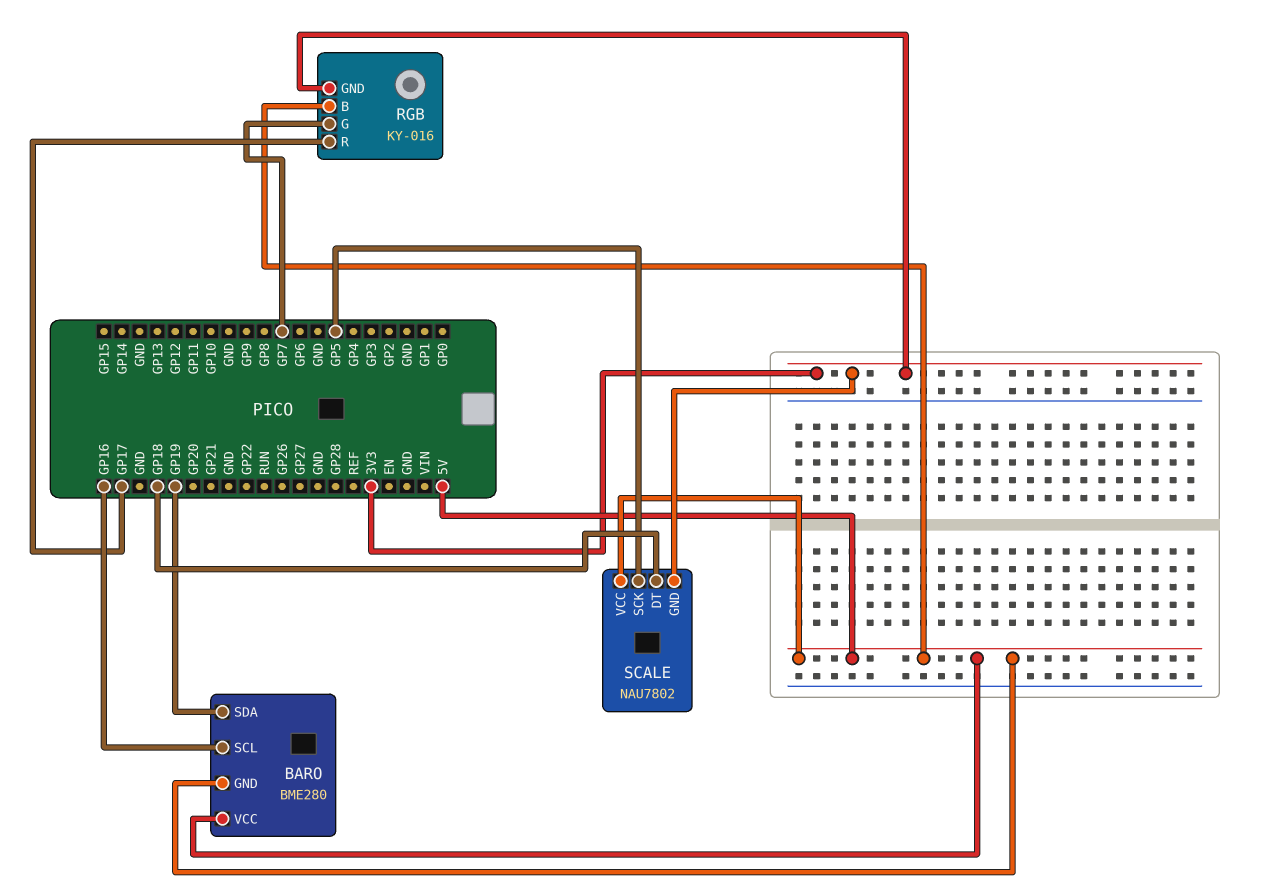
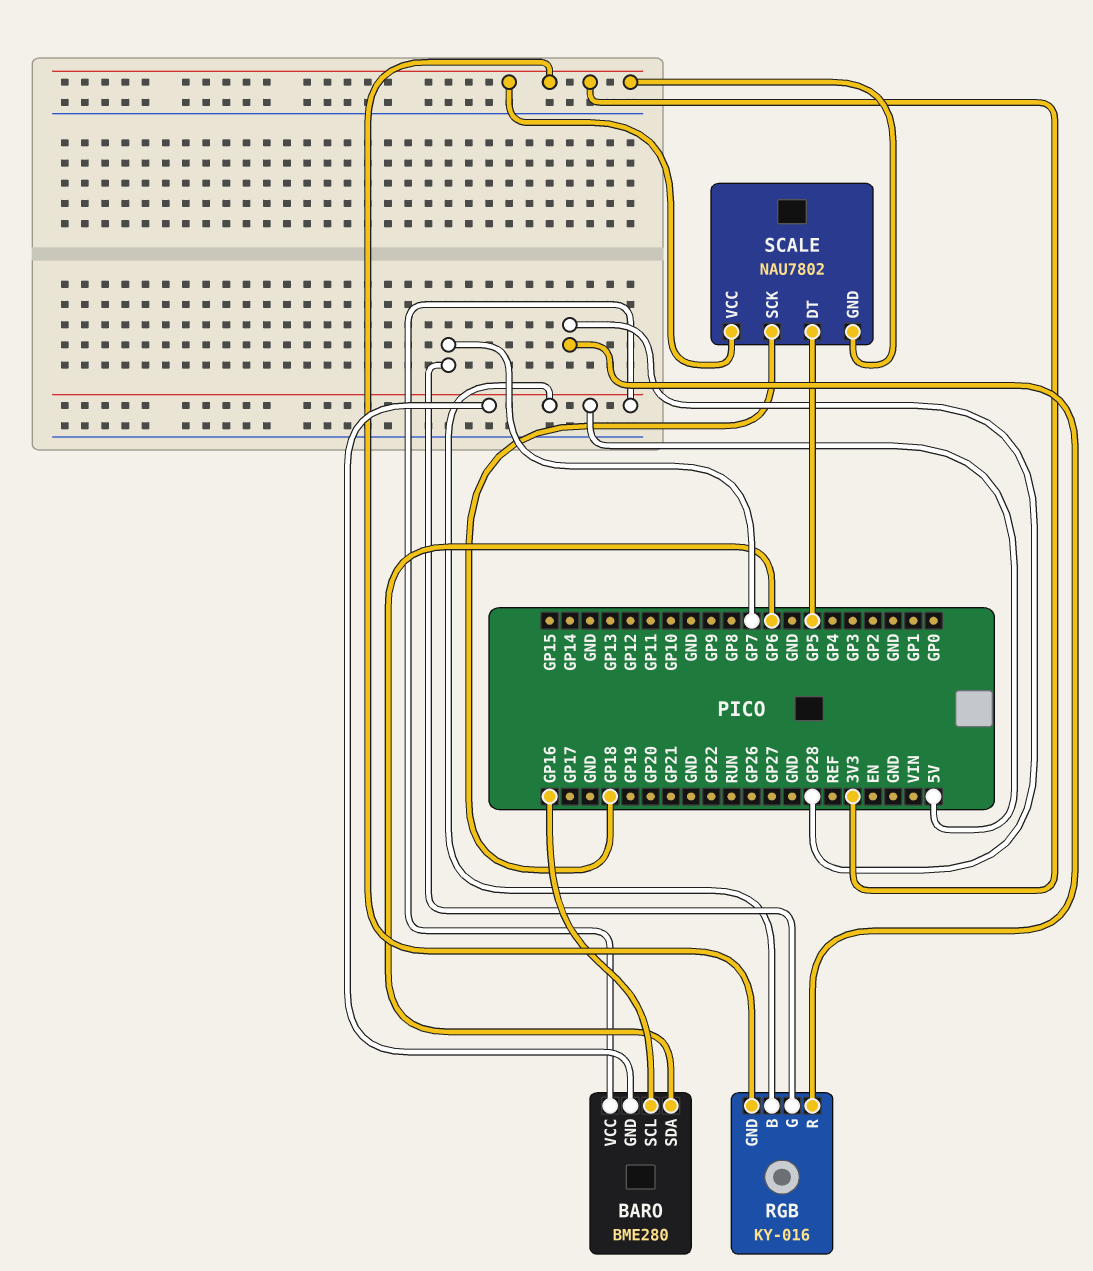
BARO pin SDA: GP19 -> GP6
RGB pin R: GP17 -> GP28
SCALE pin DT: GP18 -> GP5
SCALE pin SCK: GP5 -> GP18
SCALE pin VCC: 5V -> 3V3

